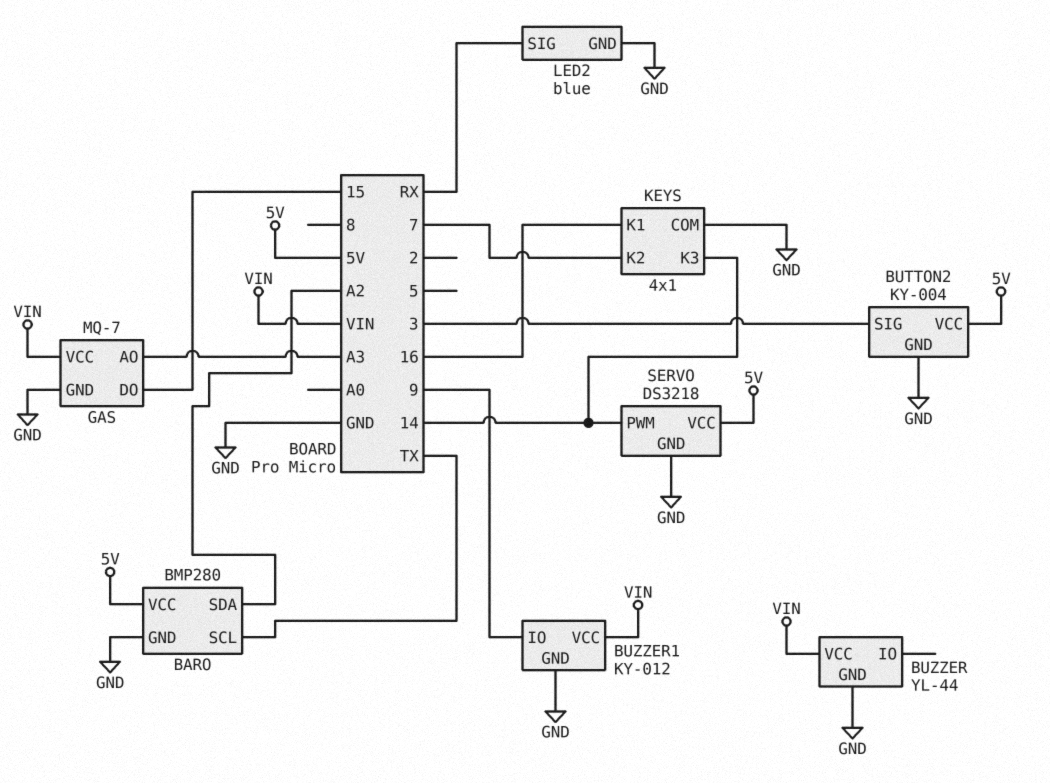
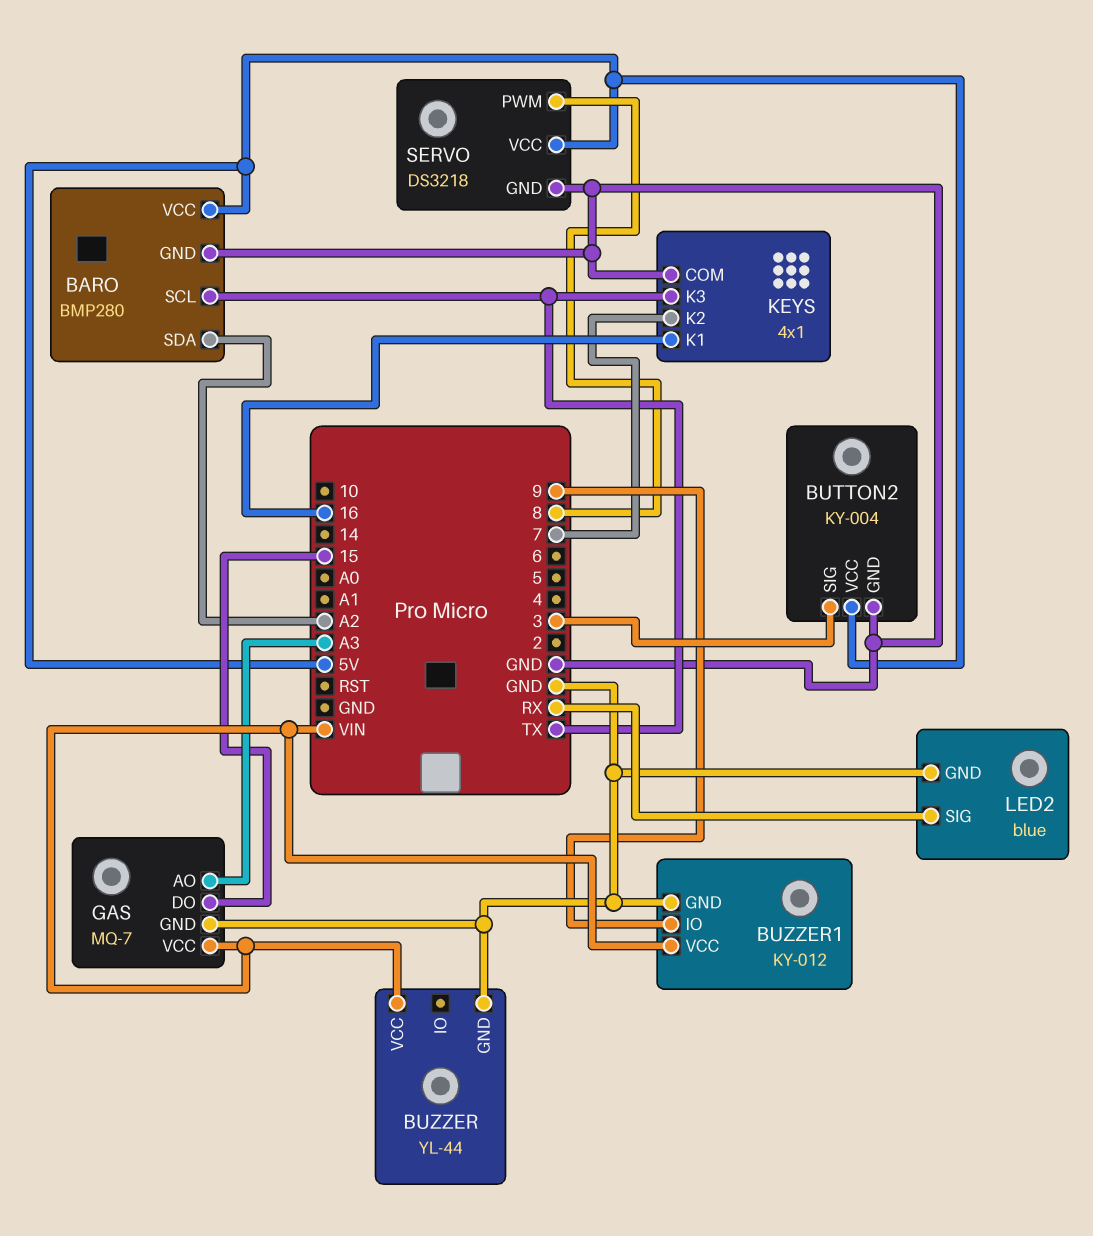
KEYS pin K3: 14 -> TX
SERVO pin PWM: 14 -> 8

